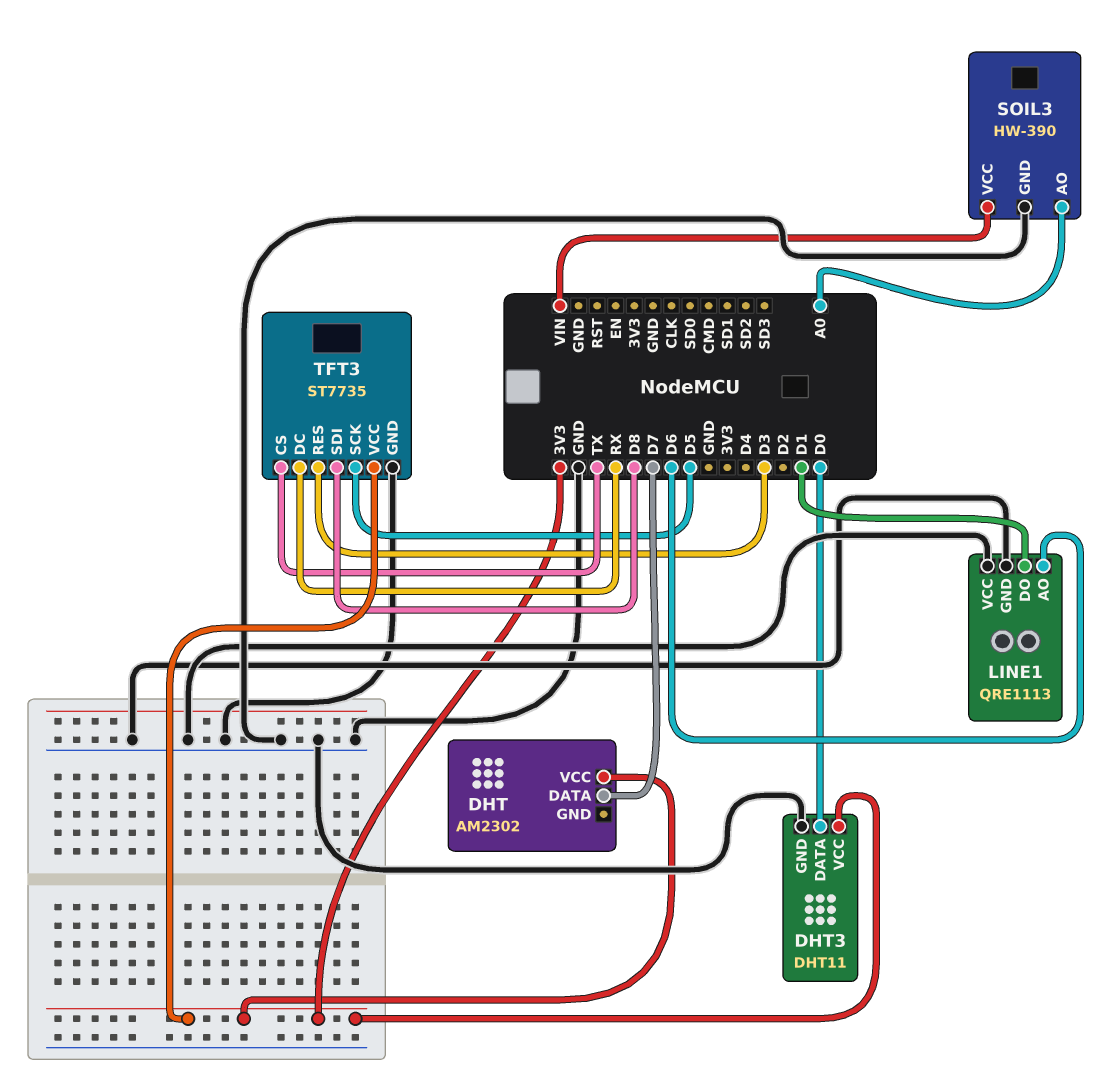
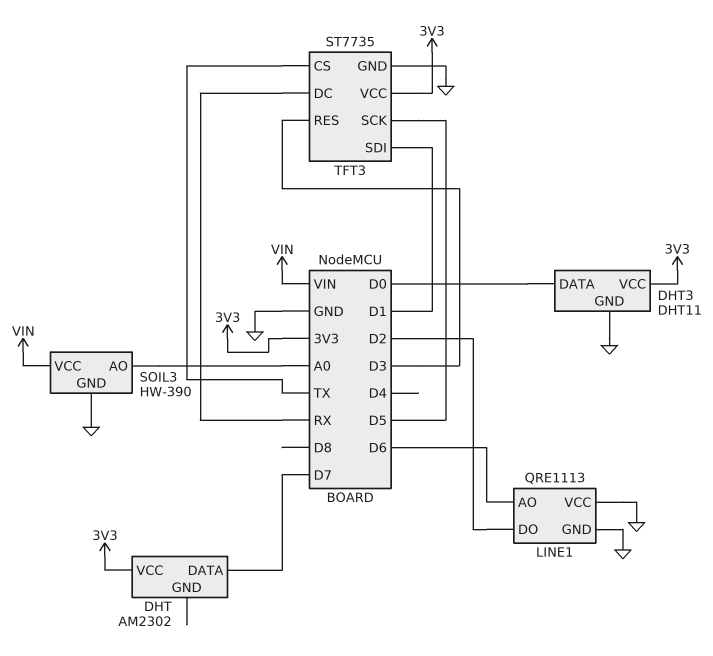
LINE1 pin DO: D1 -> D2
TFT3 pin SDI: D8 -> D1

